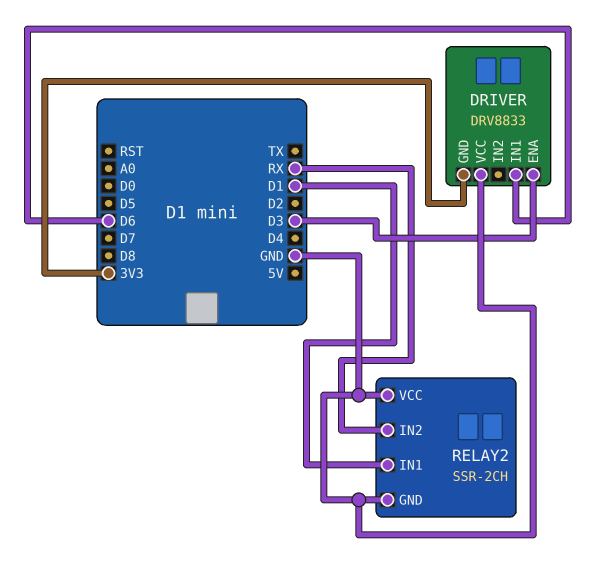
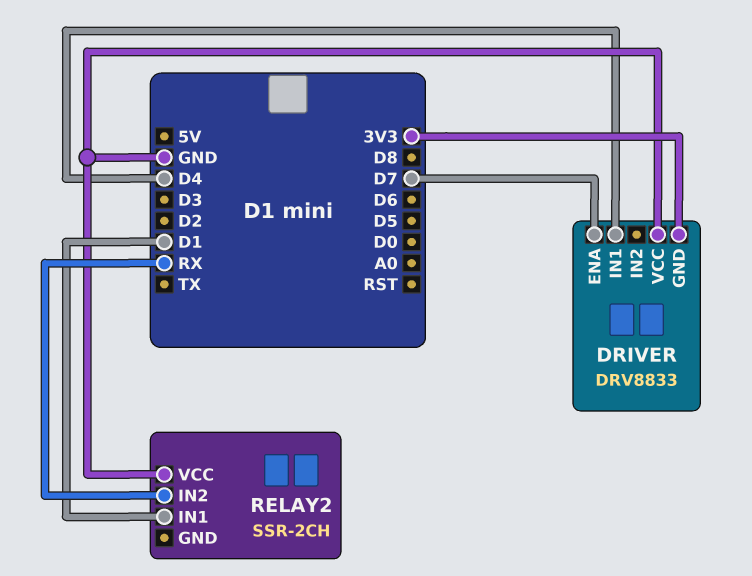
DRIVER pin ENA: D3 -> D7
DRIVER pin IN1: D6 -> D4
RELAY2 pin GND: GND -> none

